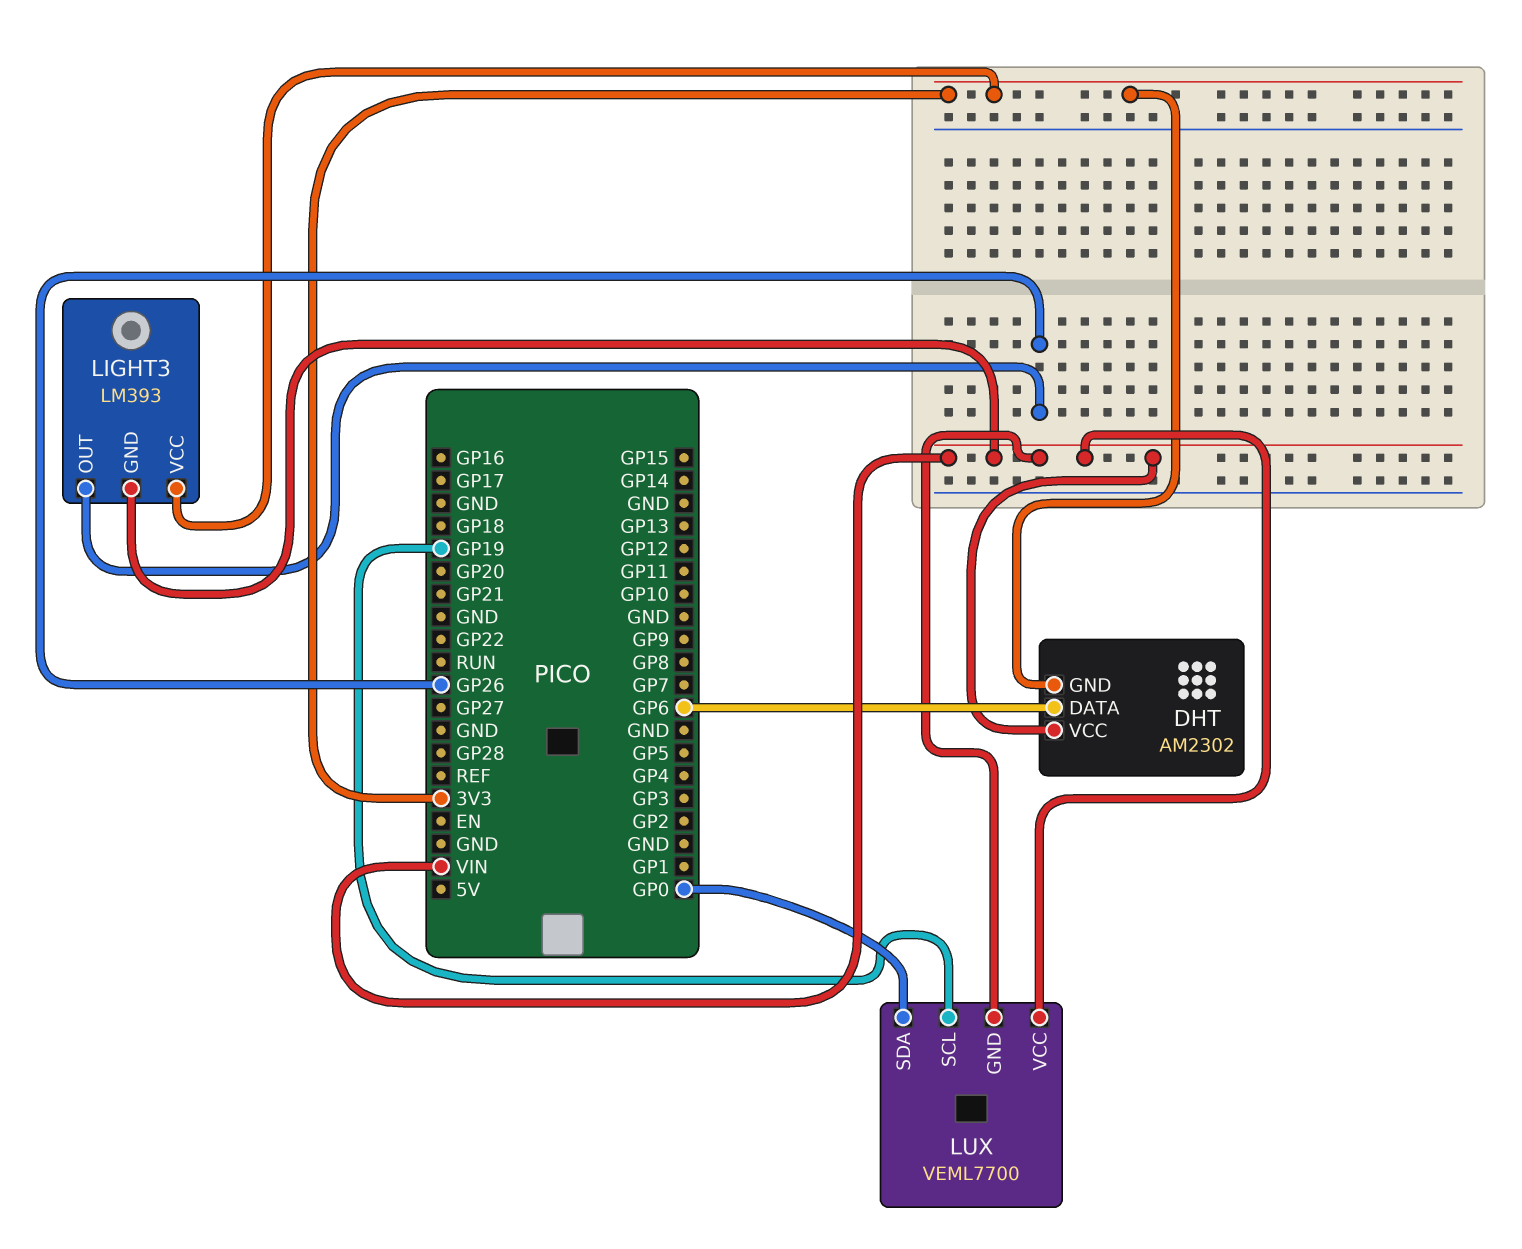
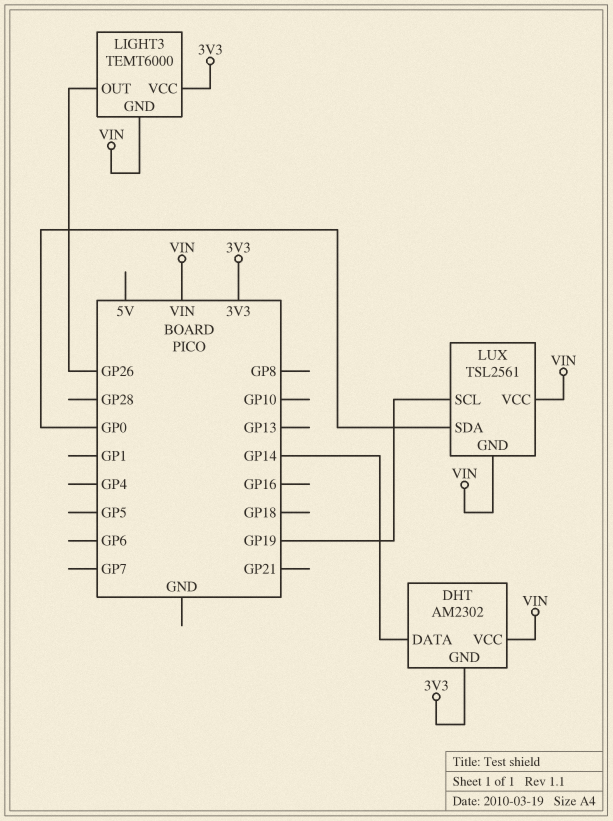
DHT pin DATA: GP6 -> GP14
LIGHT3: LM393 -> TEMT6000
LUX: VEML7700 -> TSL2561

